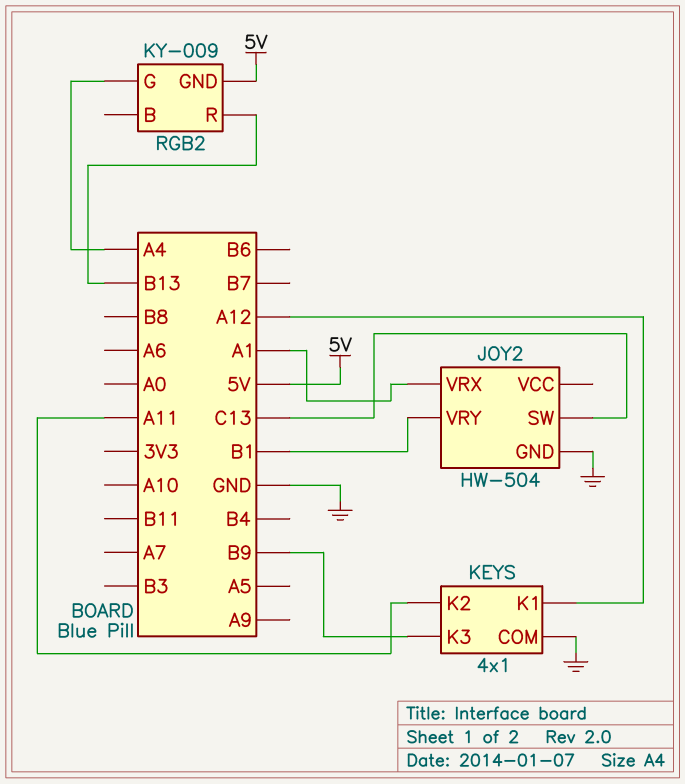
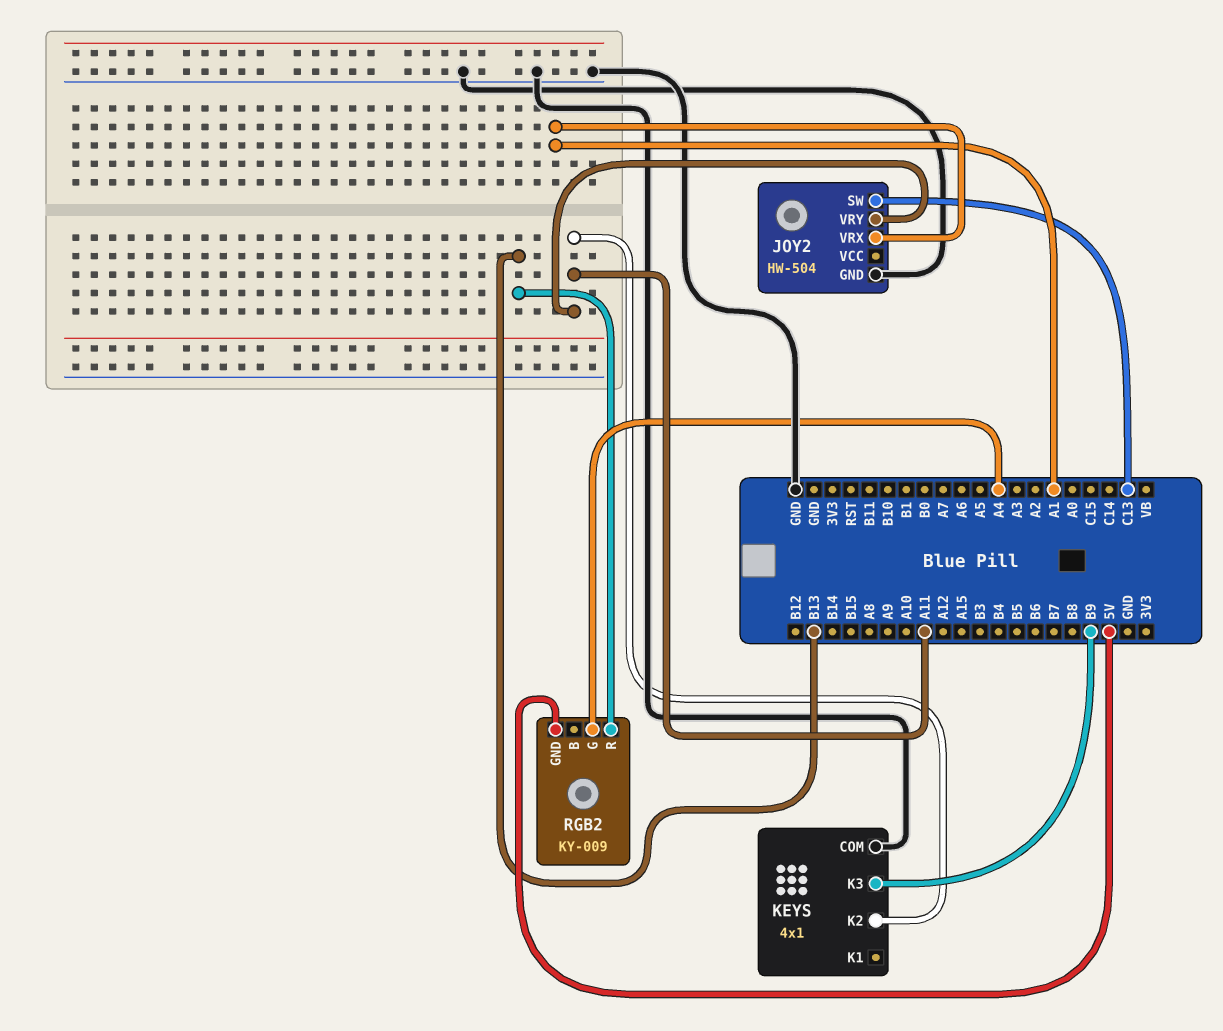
JOY2 pin VRY: B1 -> A11
KEYS pin K1: A12 -> none

